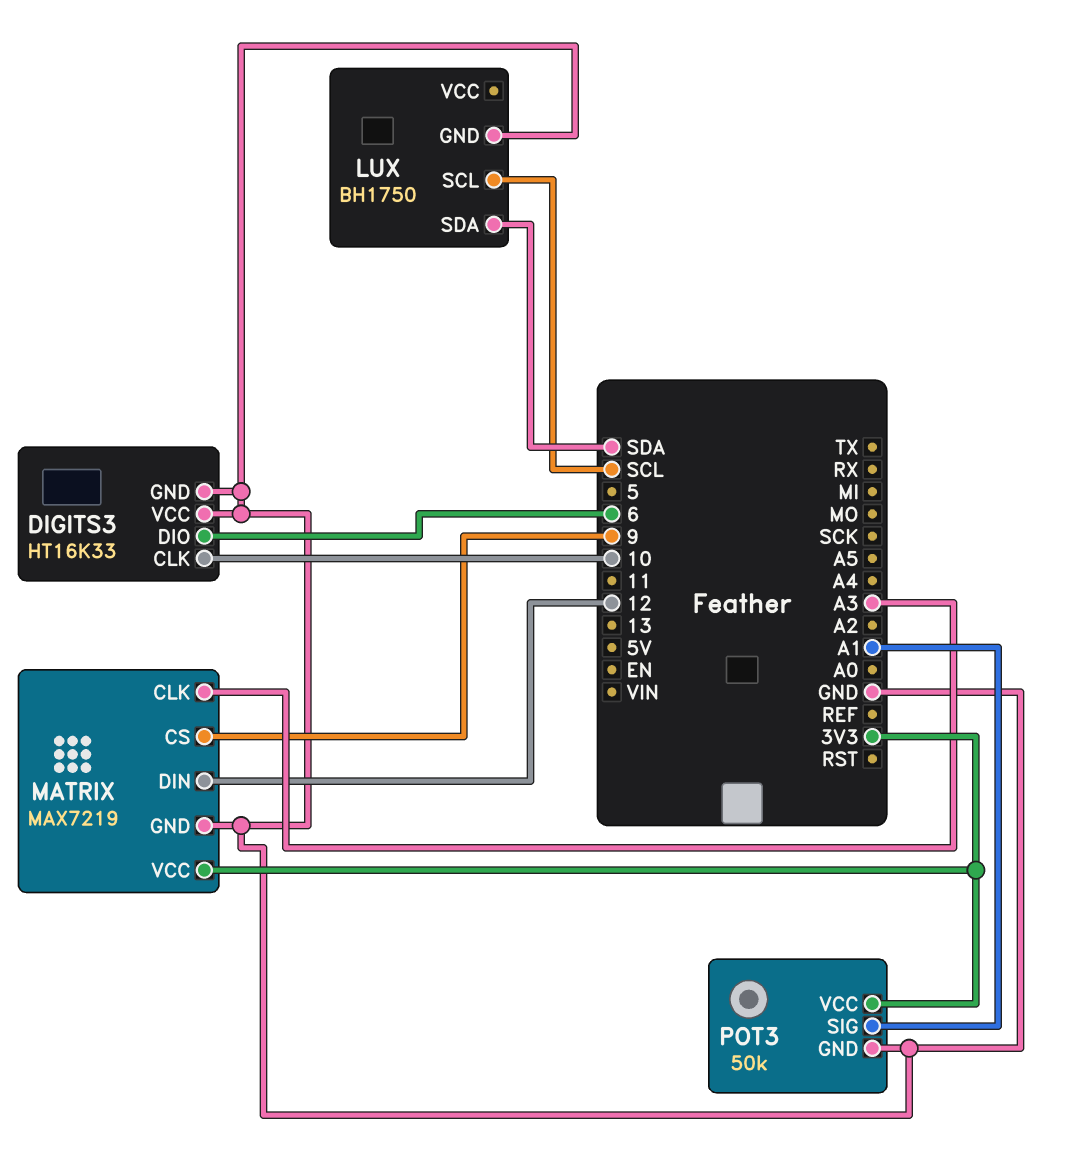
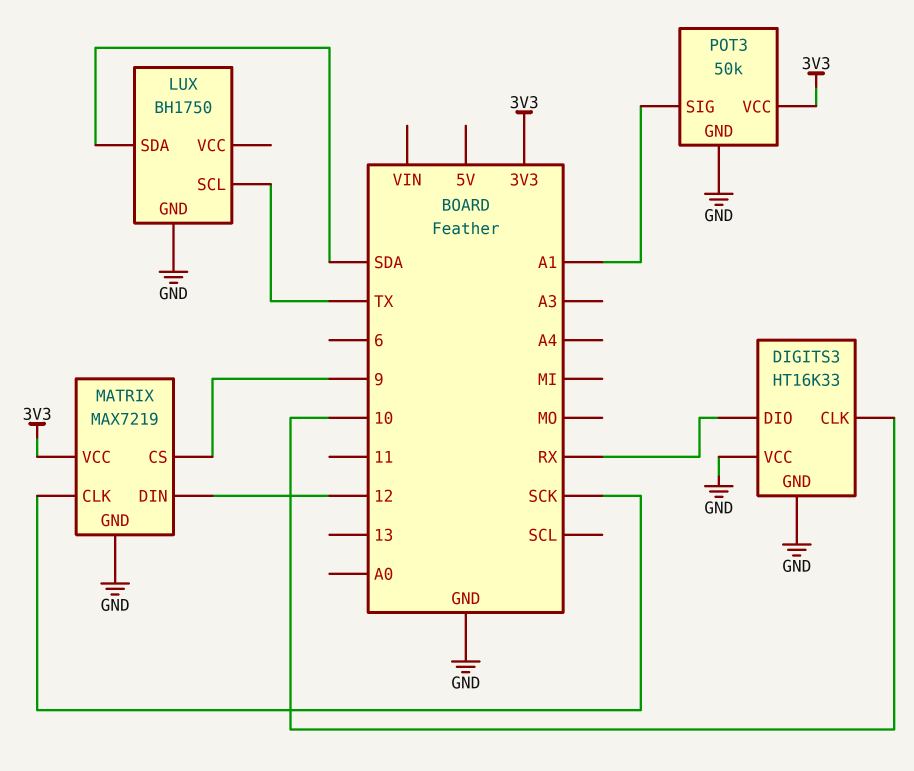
DIGITS3 pin DIO: 6 -> RX
LUX pin SCL: SCL -> TX
MATRIX pin CLK: A3 -> SCK

